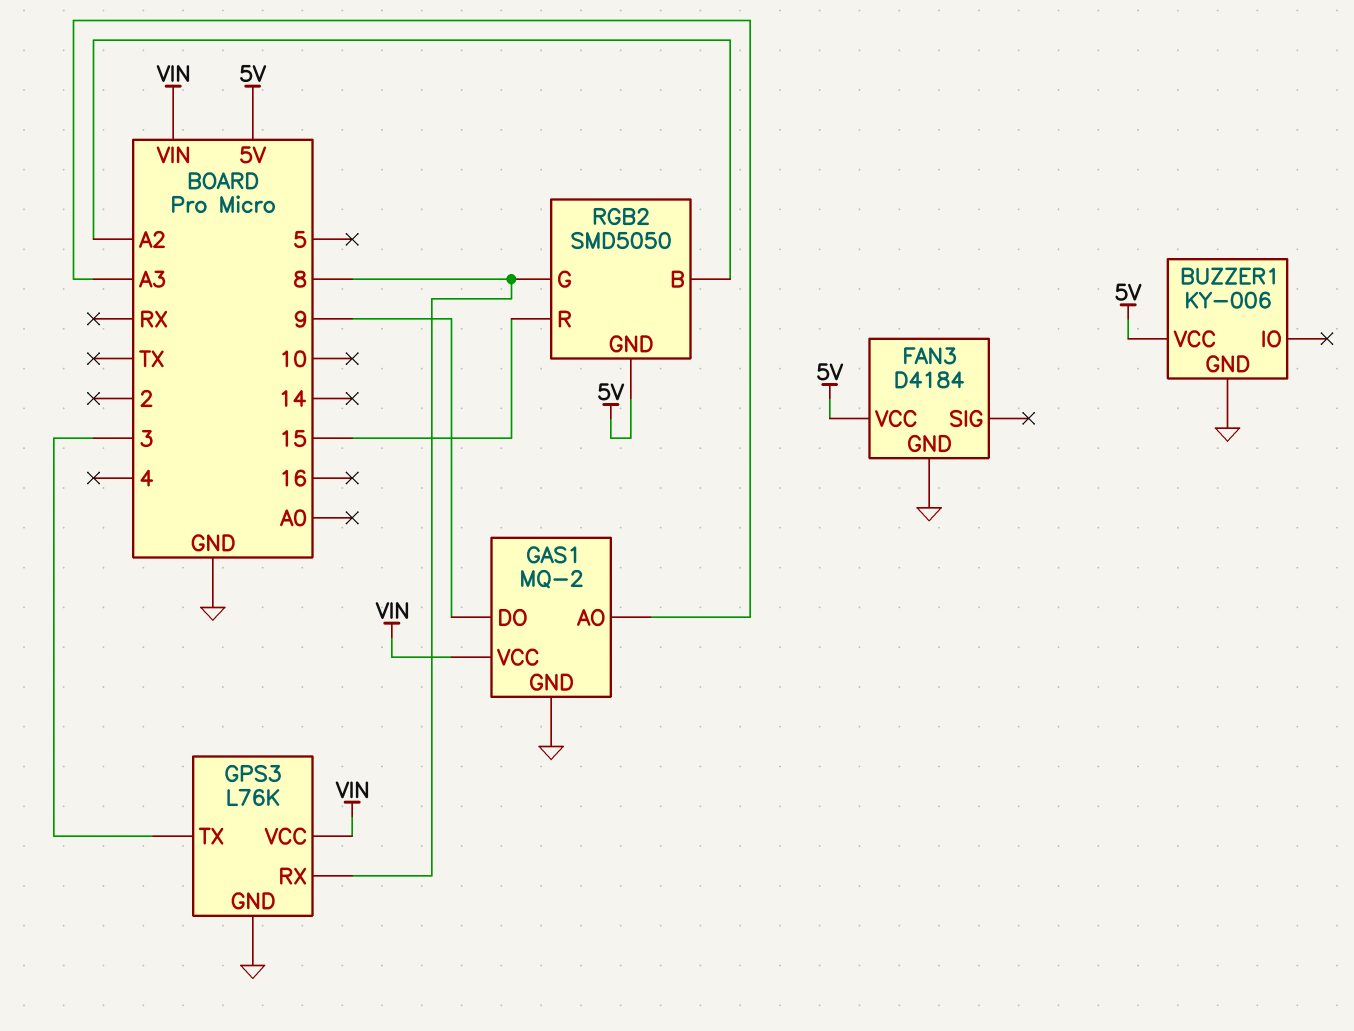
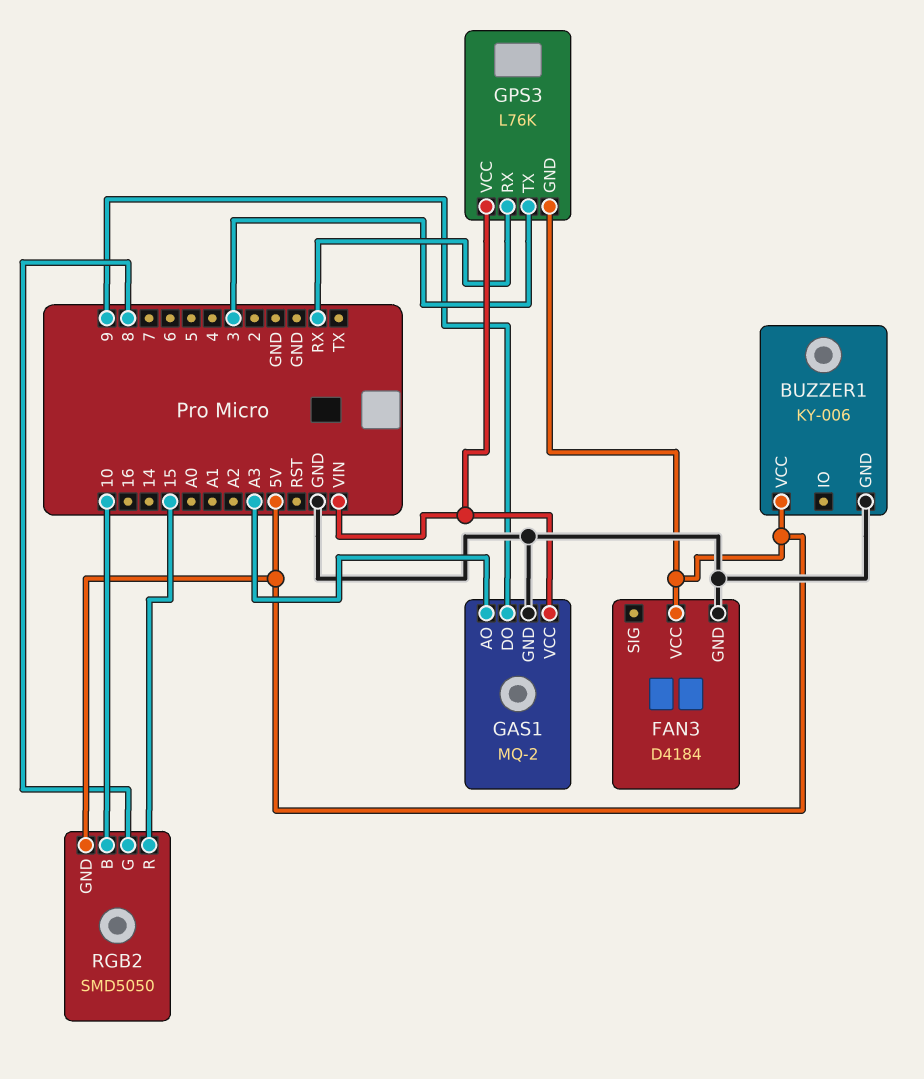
GPS3 pin GND: GND -> 5V
GPS3 pin RX: 8 -> RX
RGB2 pin B: A2 -> 10

